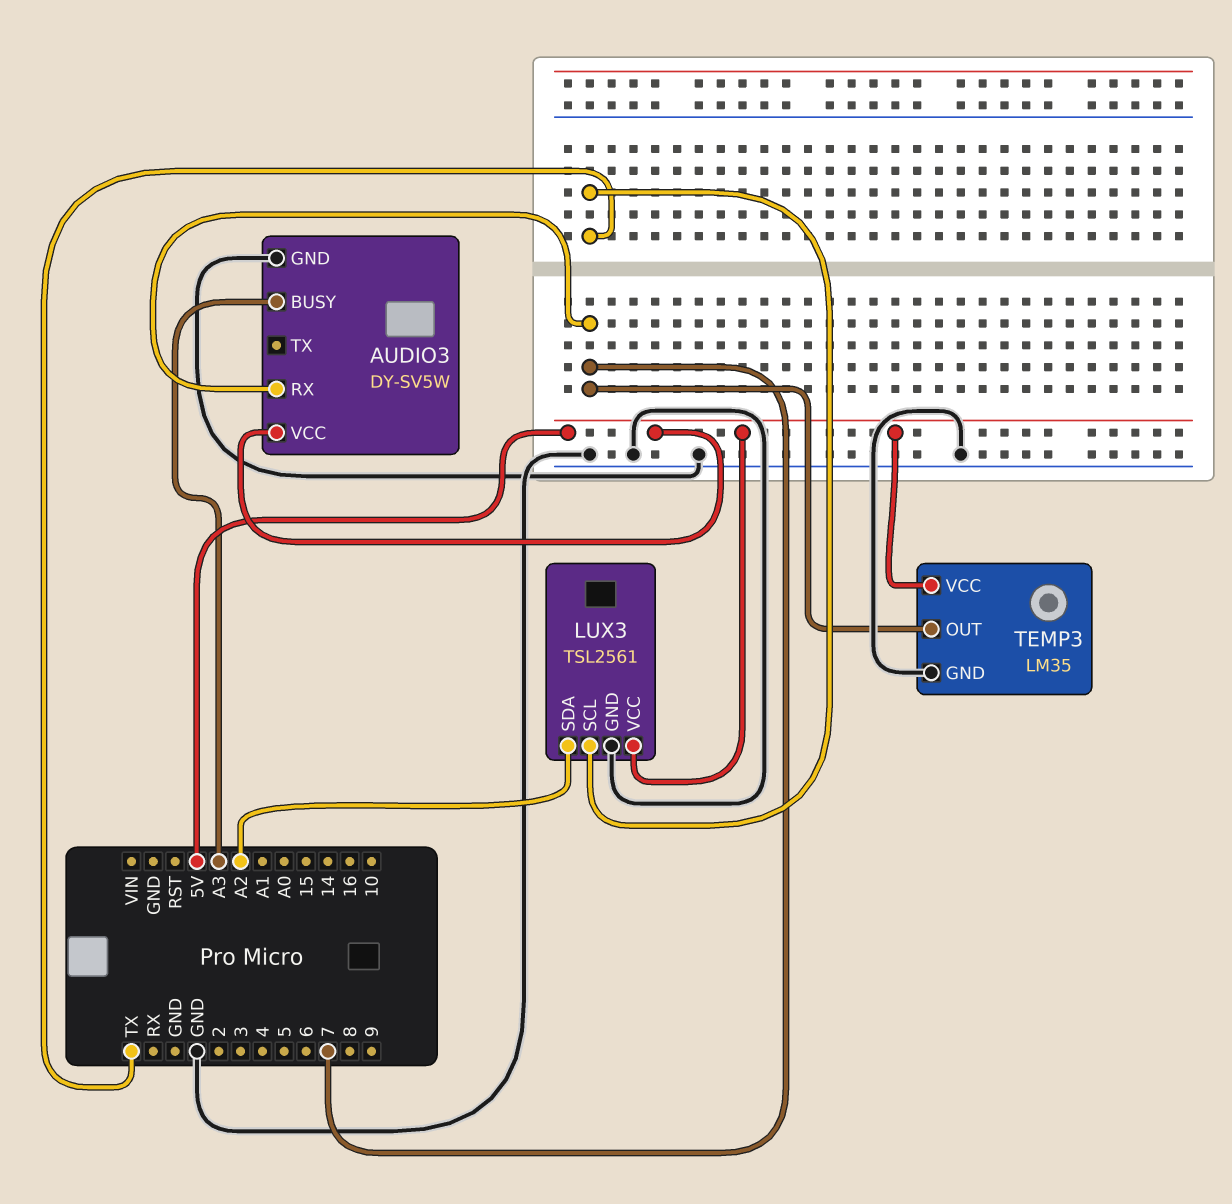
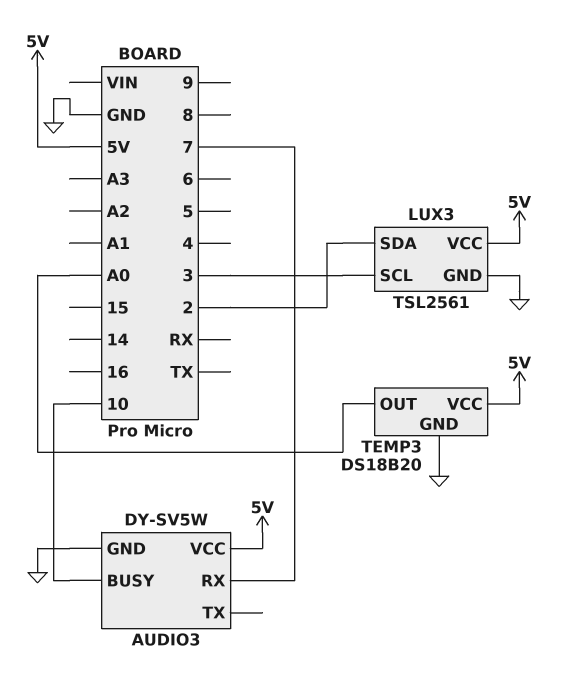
AUDIO3 pin BUSY: A3 -> 10
LUX3 pin SCL: TX -> 3
LUX3 pin SDA: A2 -> 2
TEMP3: LM35 -> DS18B20
TEMP3 pin OUT: 7 -> A0

